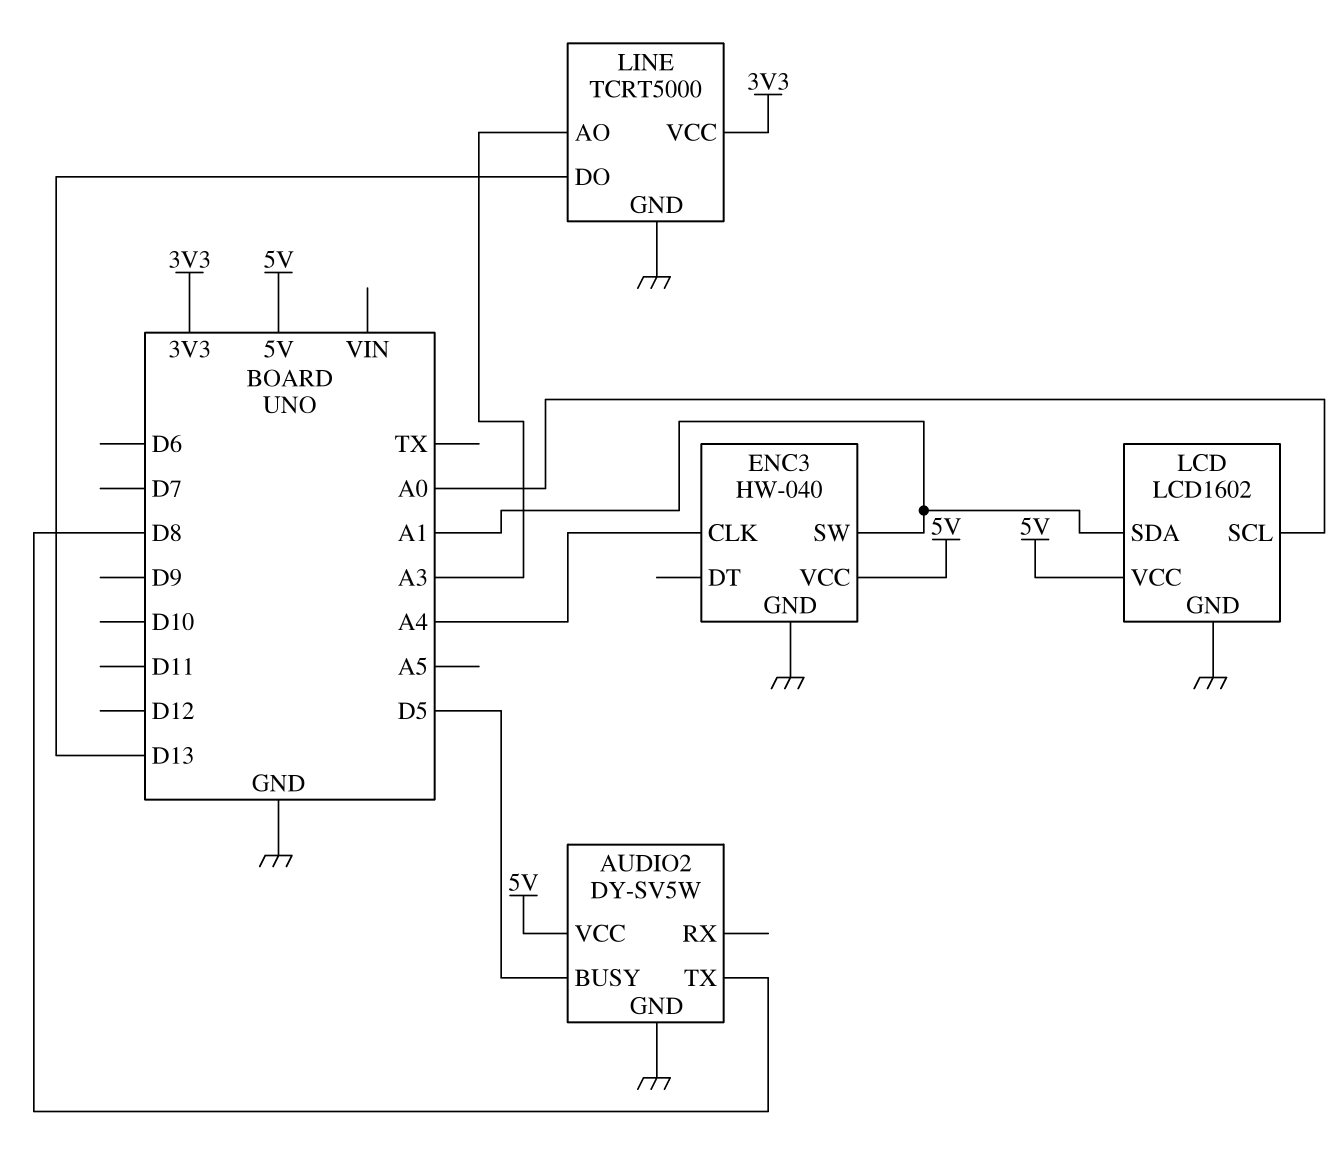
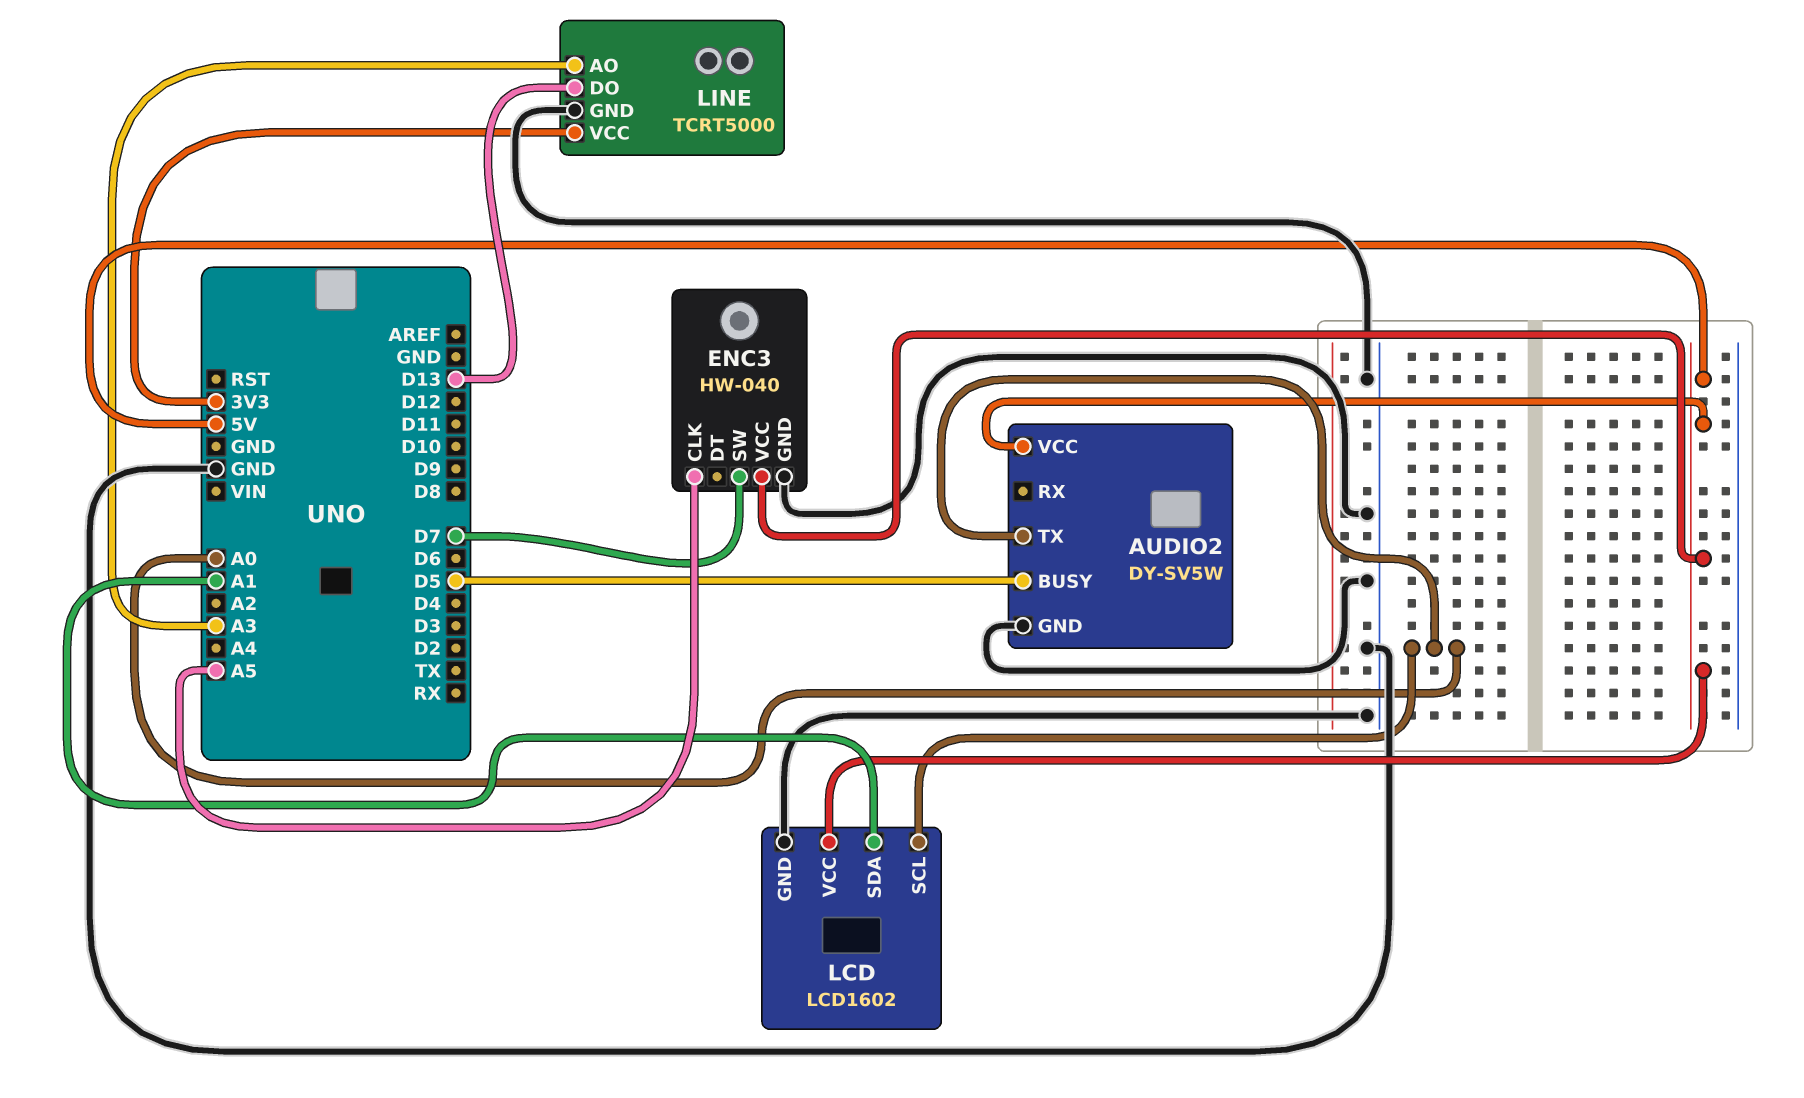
AUDIO2 pin TX: D8 -> A0
ENC3 pin CLK: A4 -> A5
ENC3 pin SW: A1 -> D7

